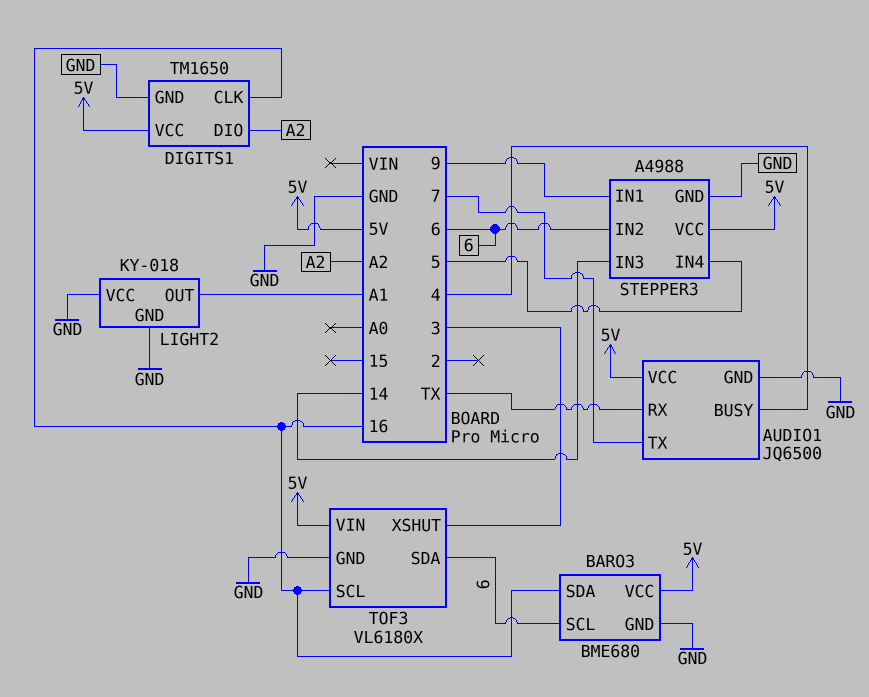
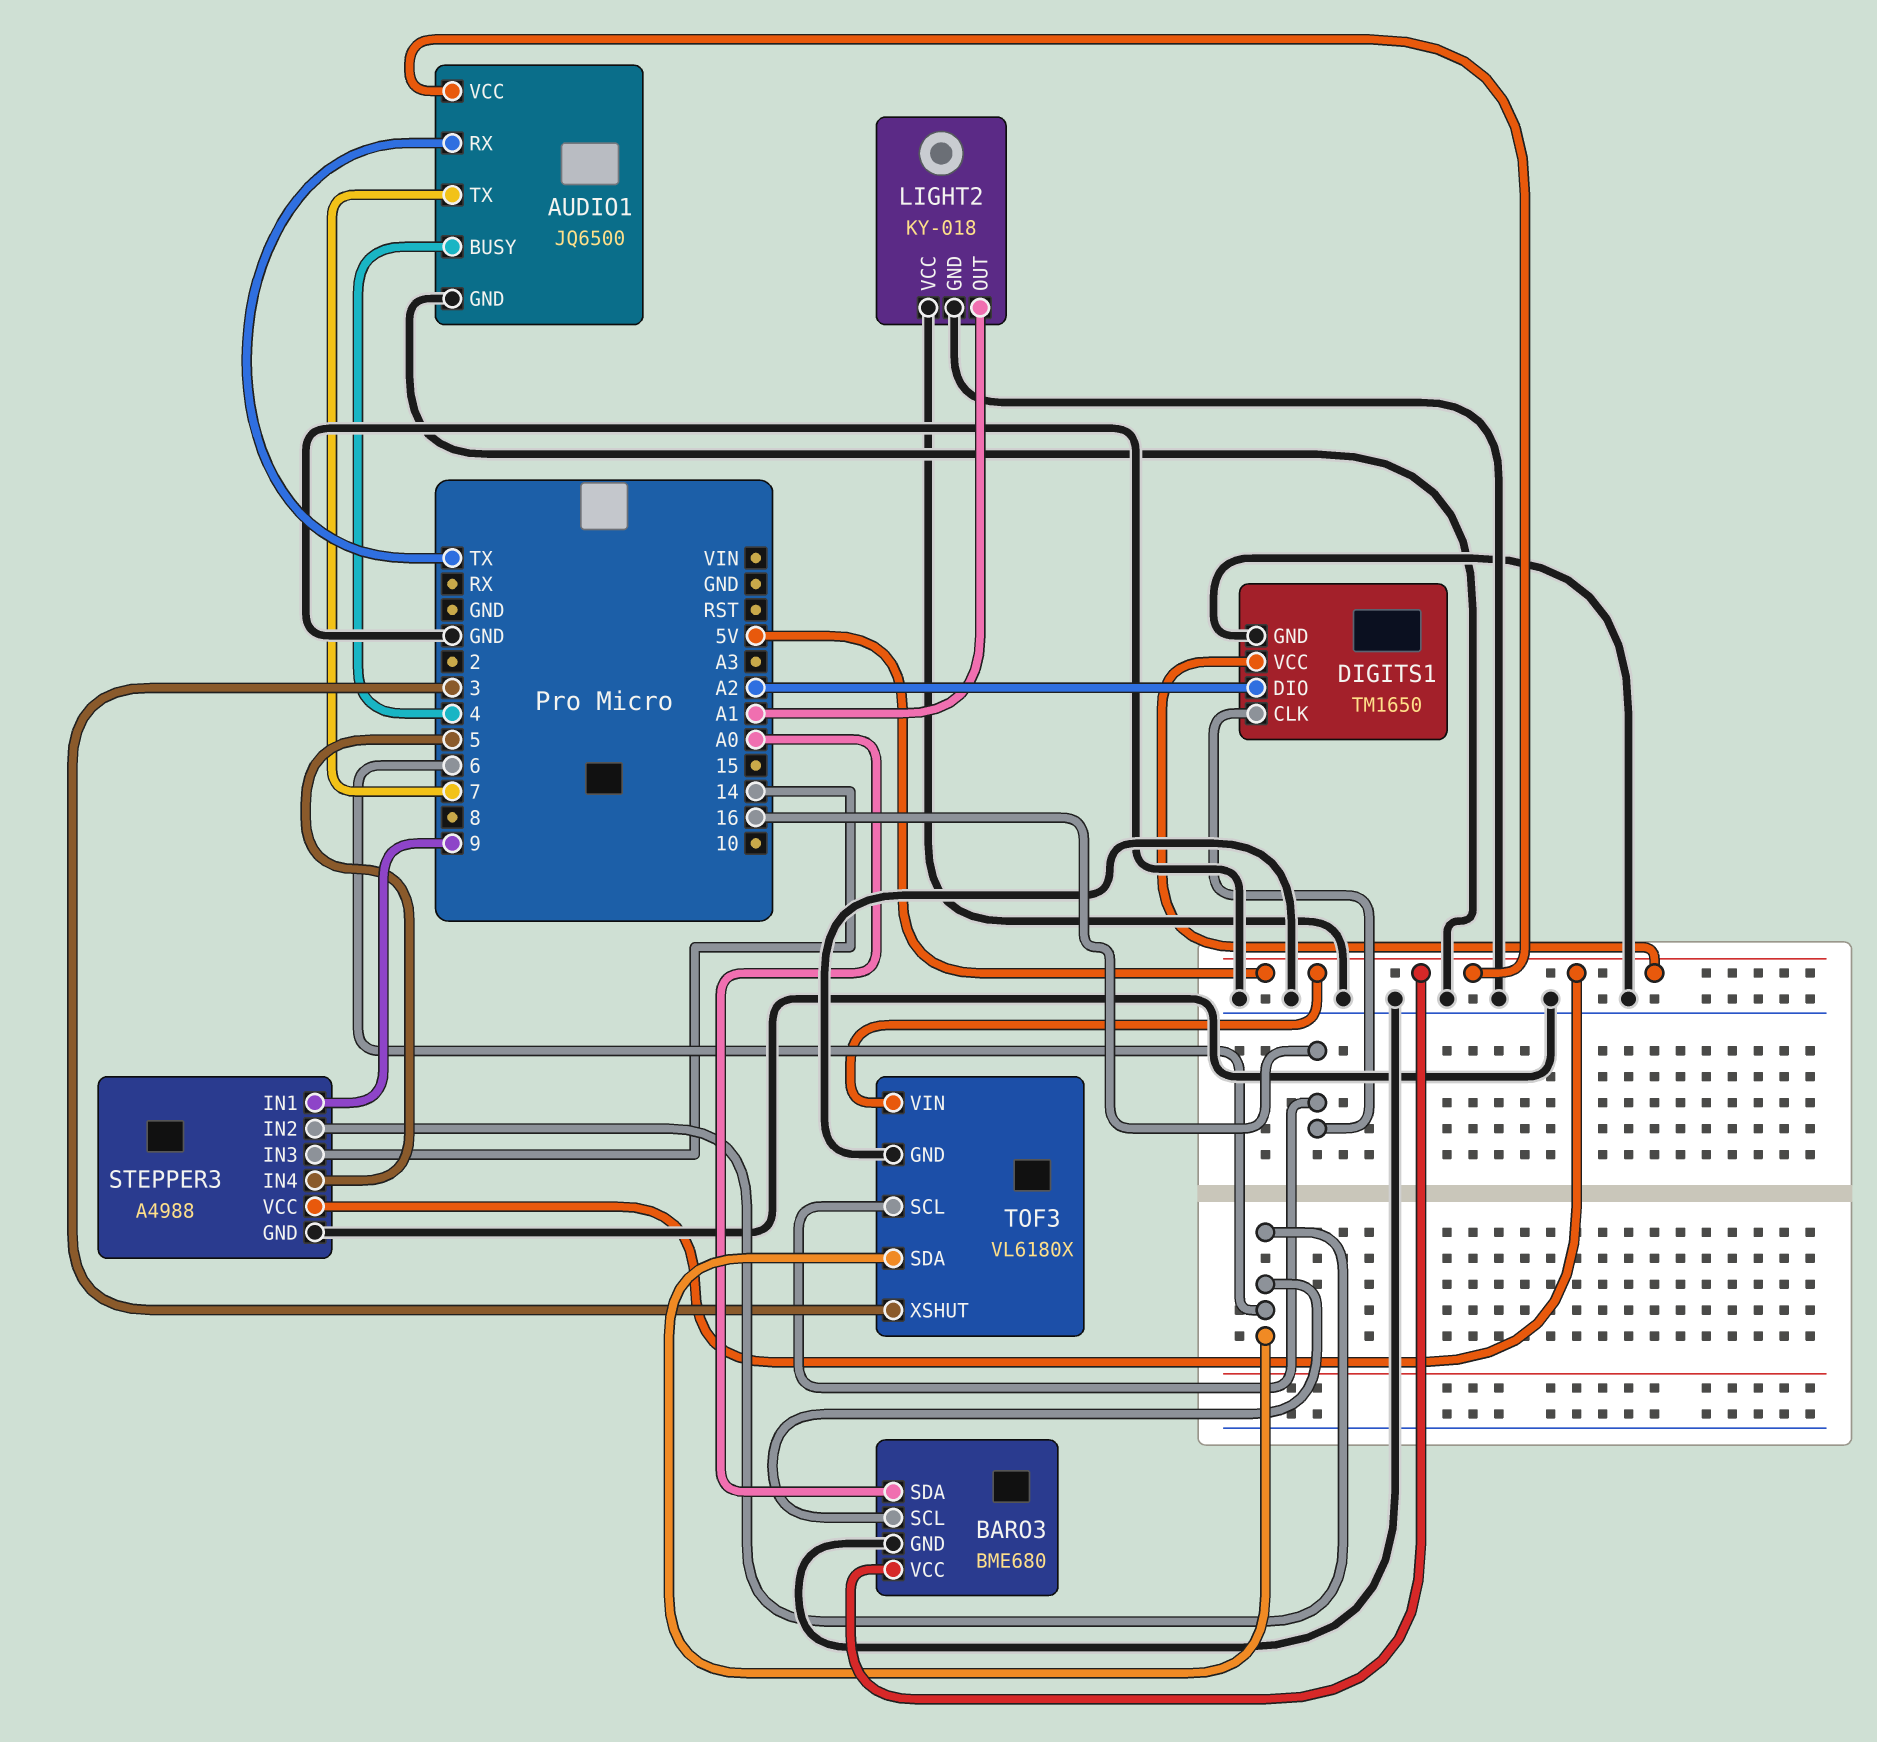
BARO3 pin SDA: 16 -> A0

